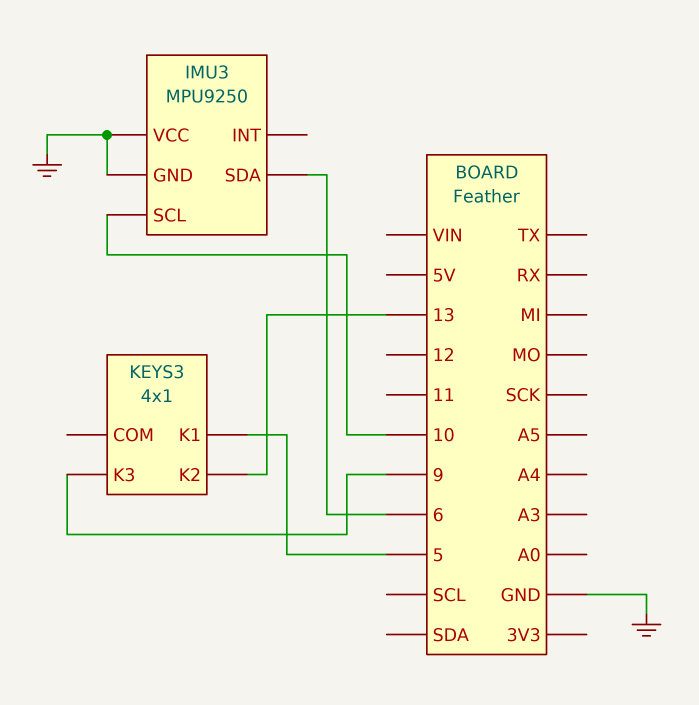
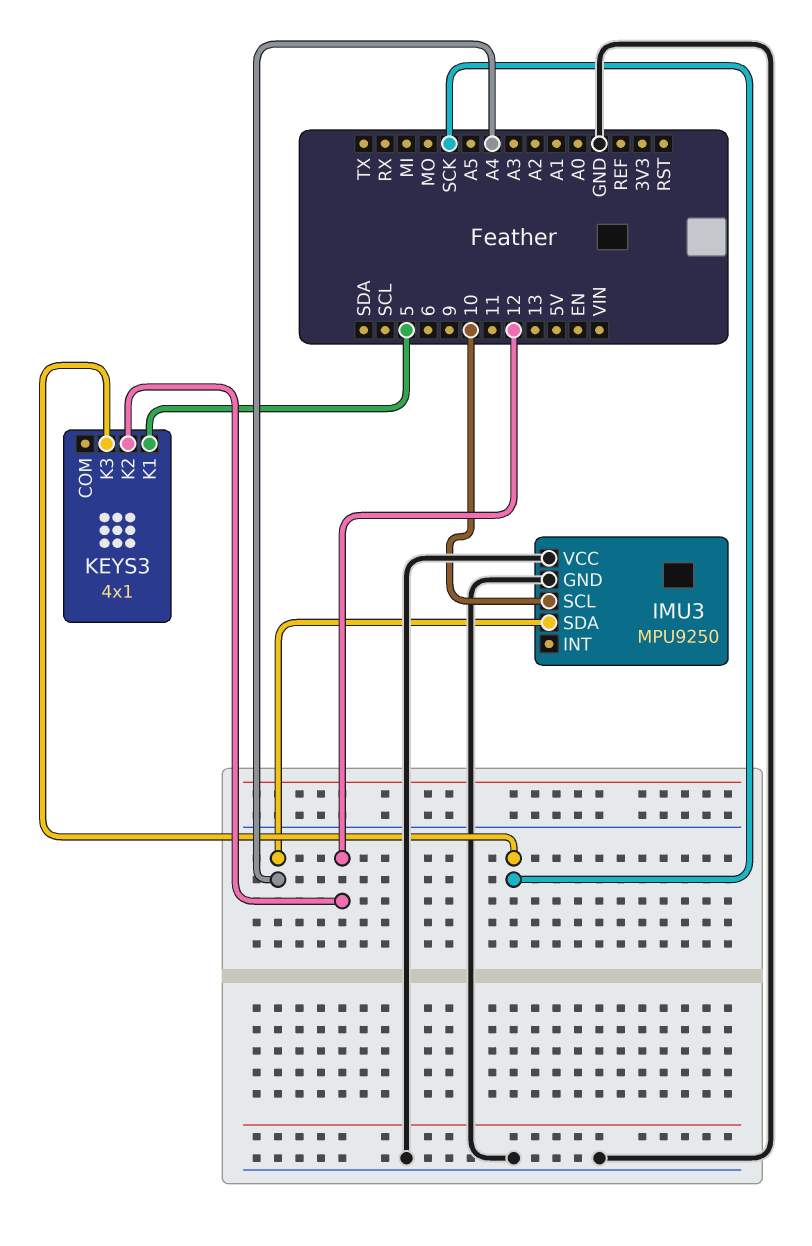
IMU3 pin SDA: 6 -> A4
KEYS3 pin K2: 13 -> 12
KEYS3 pin K3: 9 -> SCK

